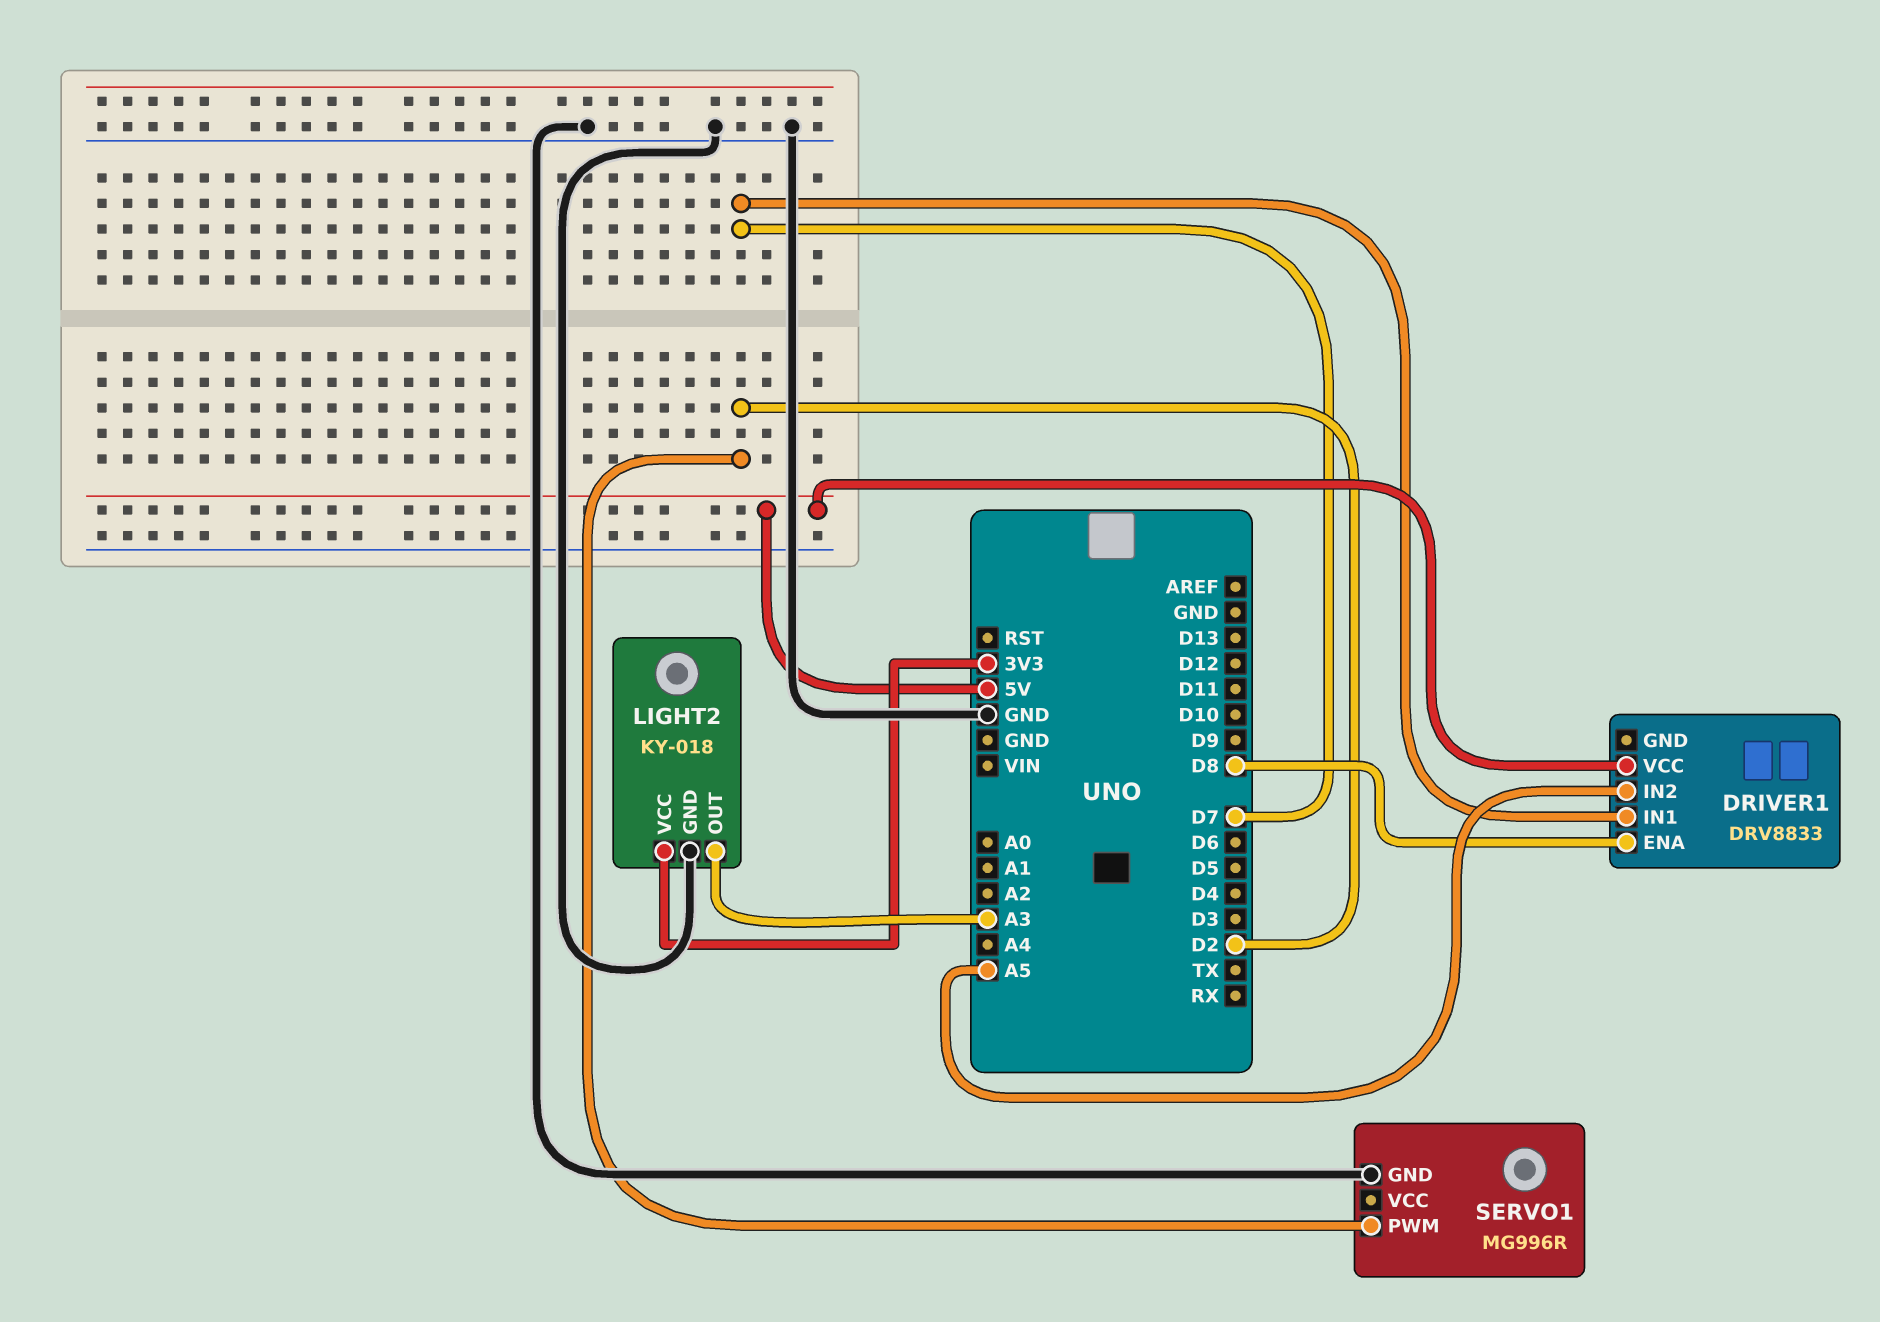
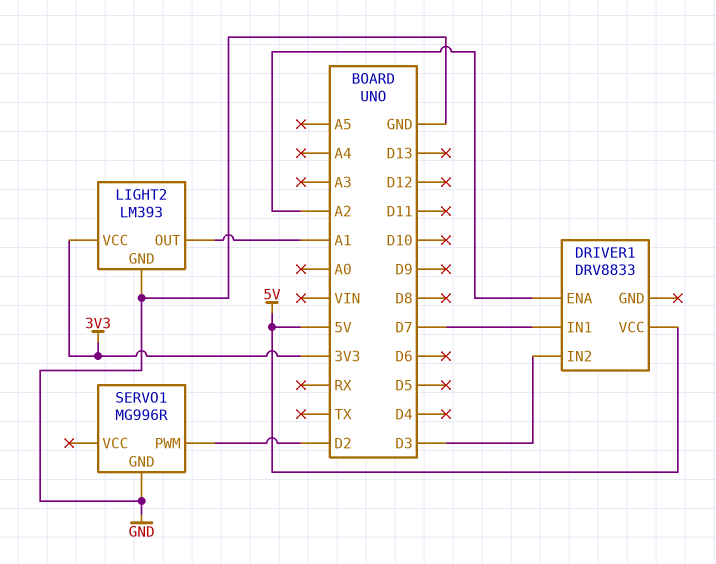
DRIVER1 pin ENA: D8 -> A2
DRIVER1 pin IN2: A5 -> D3
LIGHT2: KY-018 -> LM393
LIGHT2 pin OUT: A3 -> A1

